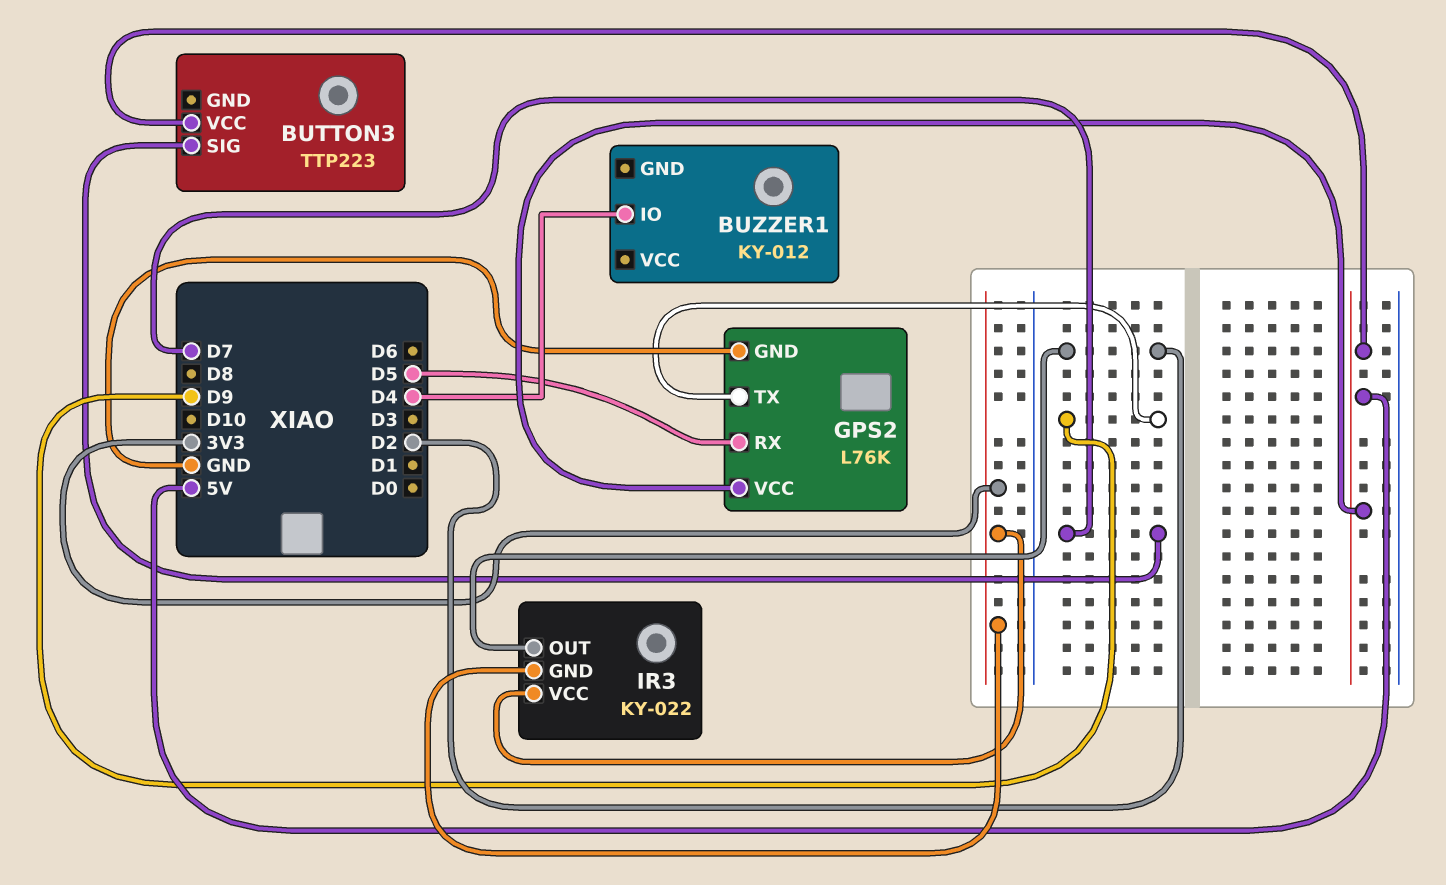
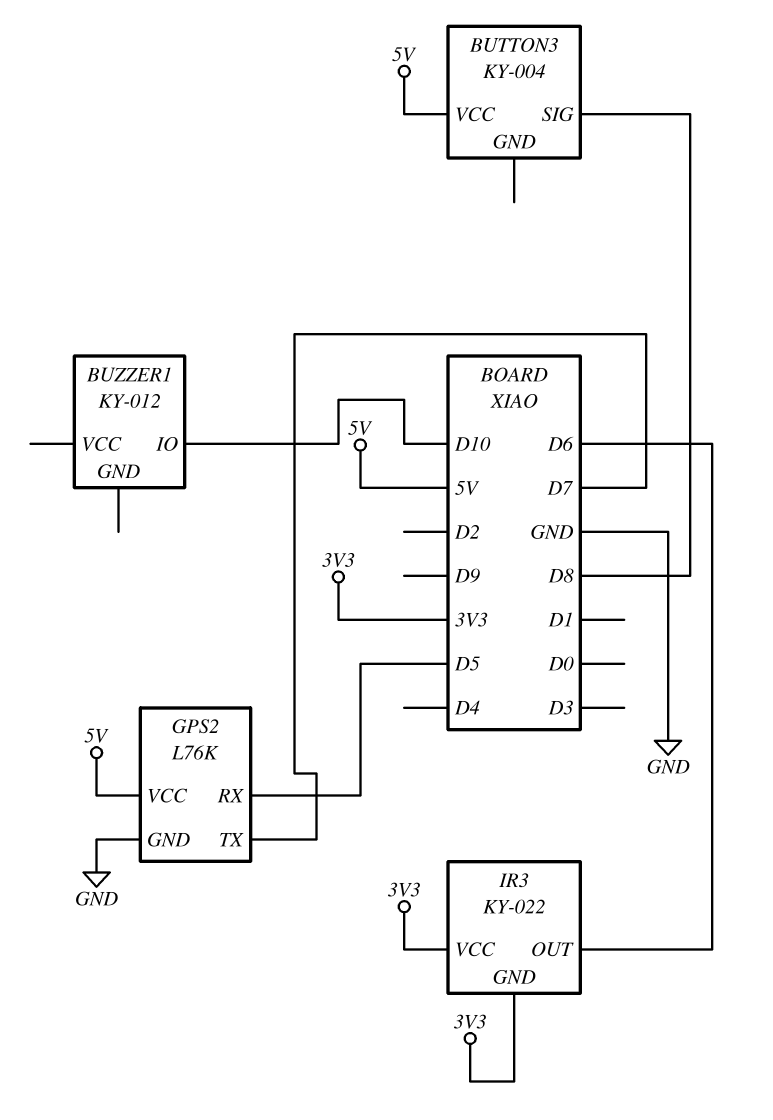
BUTTON3: TTP223 -> KY-004
BUTTON3 pin SIG: D7 -> D8
BUZZER1 pin IO: D4 -> D10
GPS2 pin TX: D9 -> D7
IR3 pin OUT: D2 -> D6

